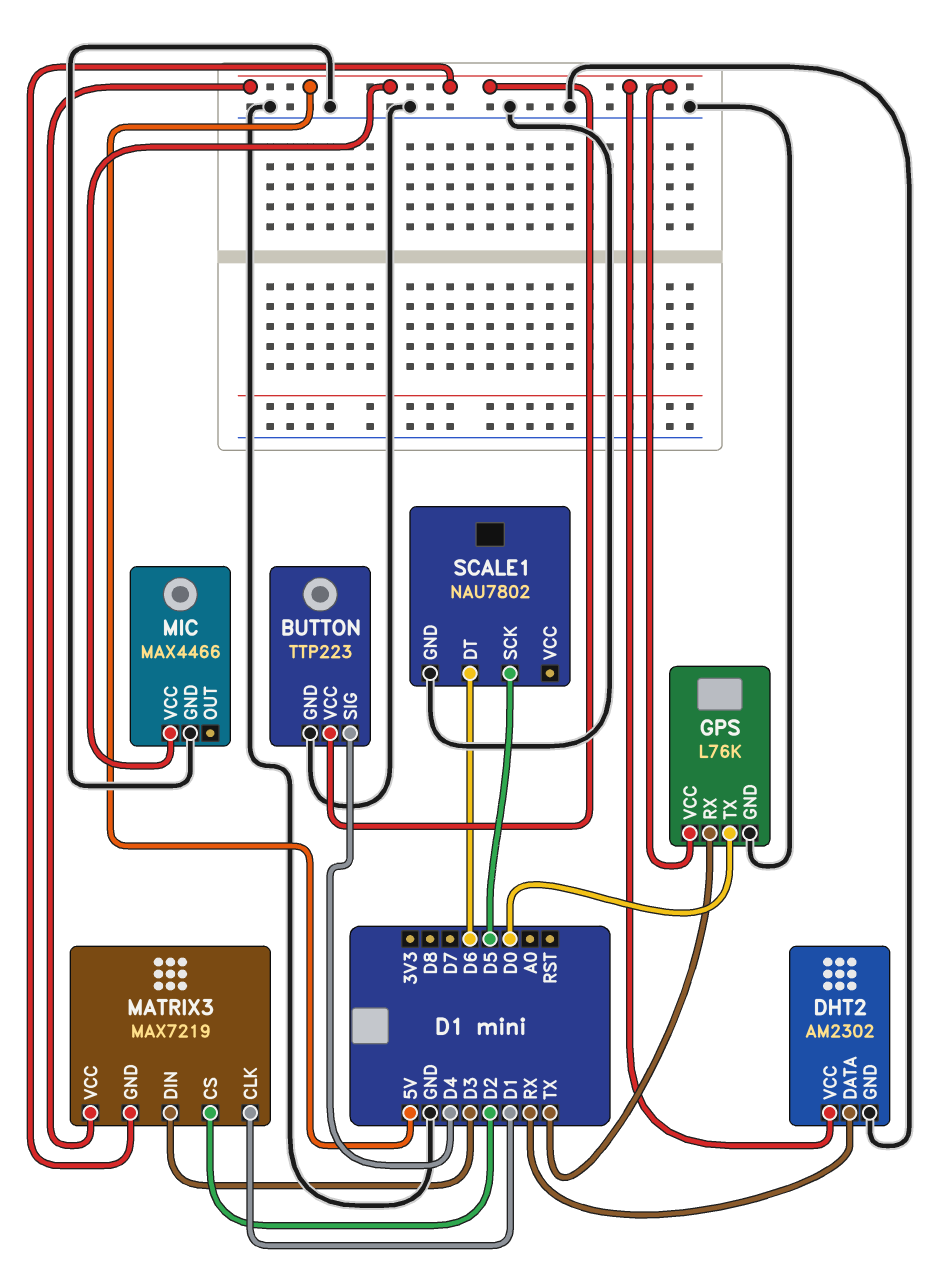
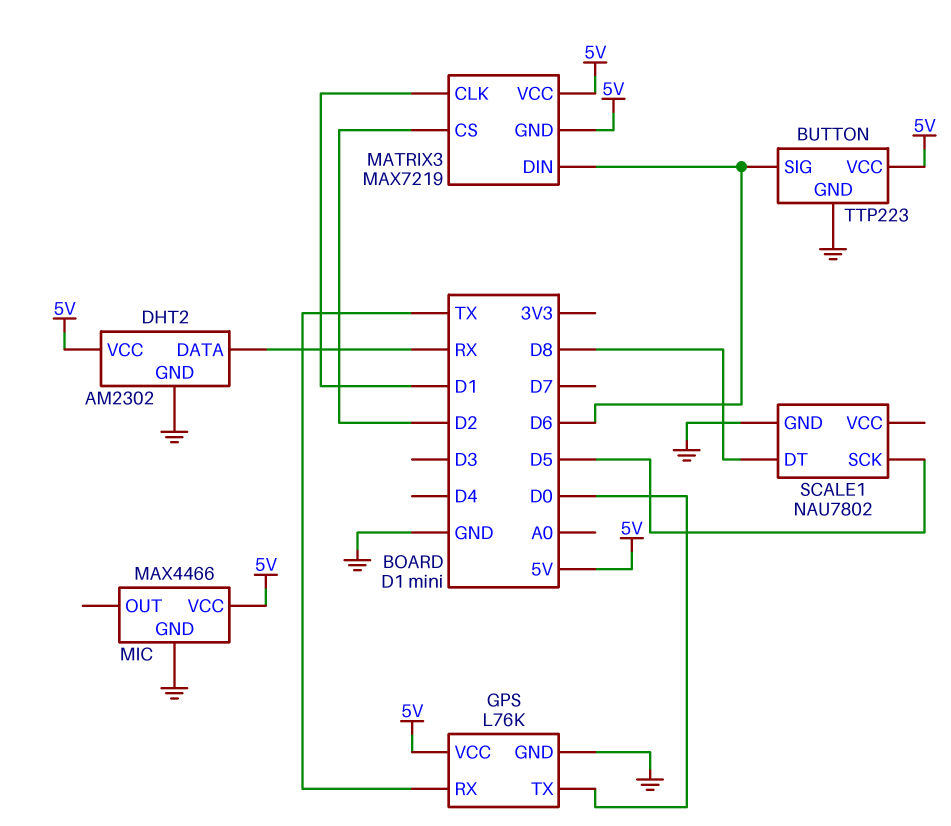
BUTTON pin SIG: D4 -> D6
MATRIX3 pin DIN: D3 -> D6
SCALE1 pin DT: D6 -> D8

